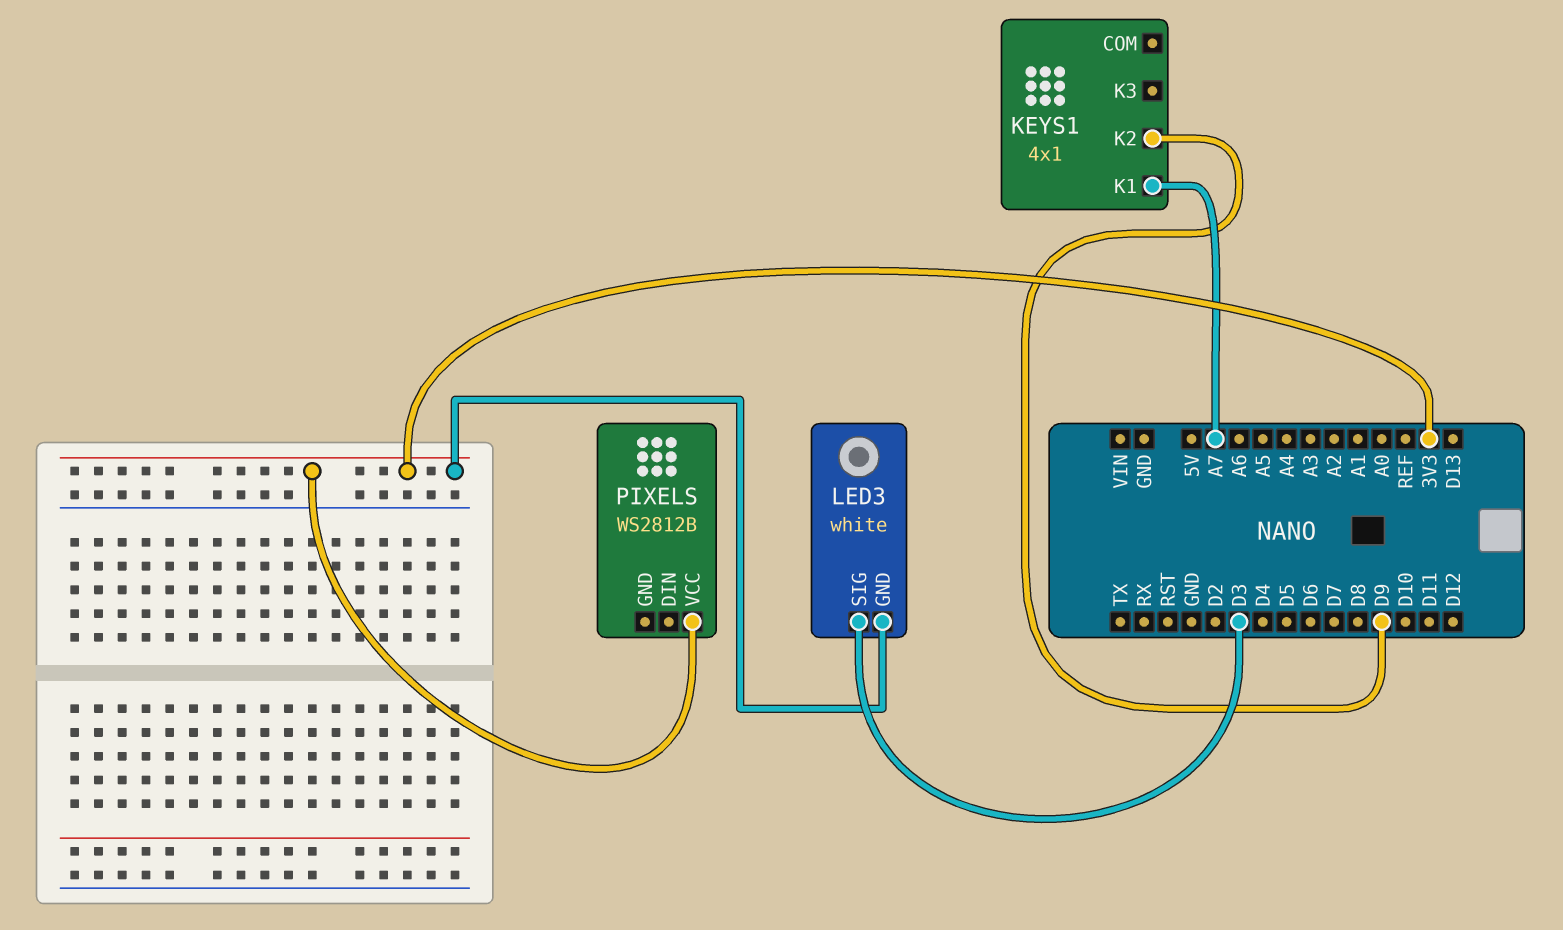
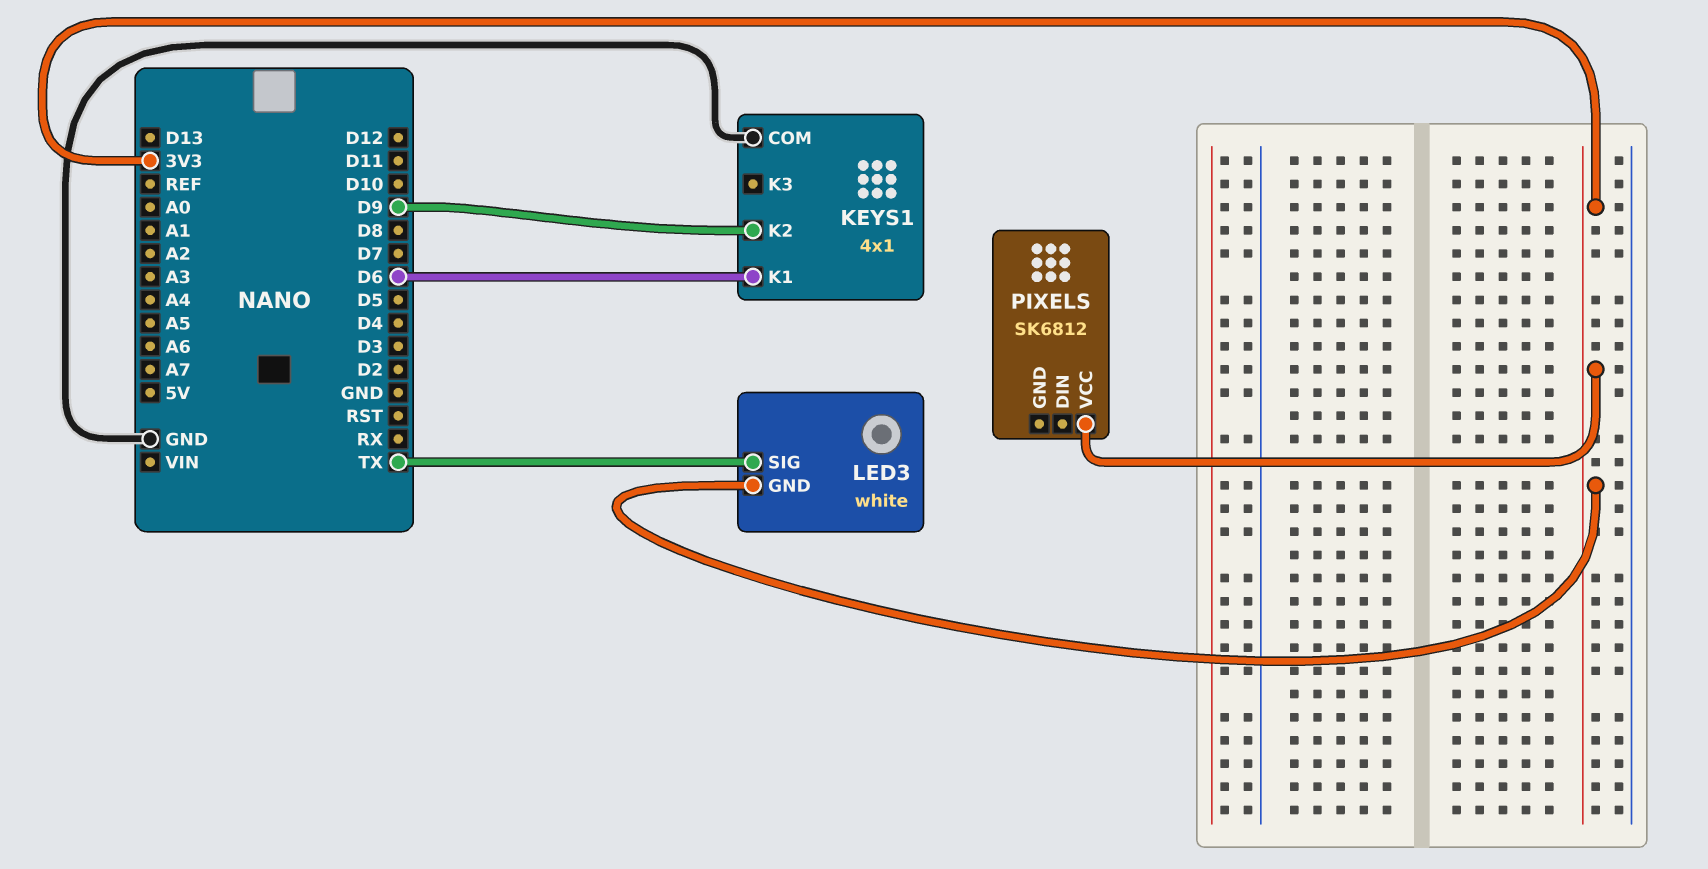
KEYS1 pin COM: none -> GND
KEYS1 pin K1: A7 -> D6
LED3 pin SIG: D3 -> TX
PIXELS: WS2812B -> SK6812

